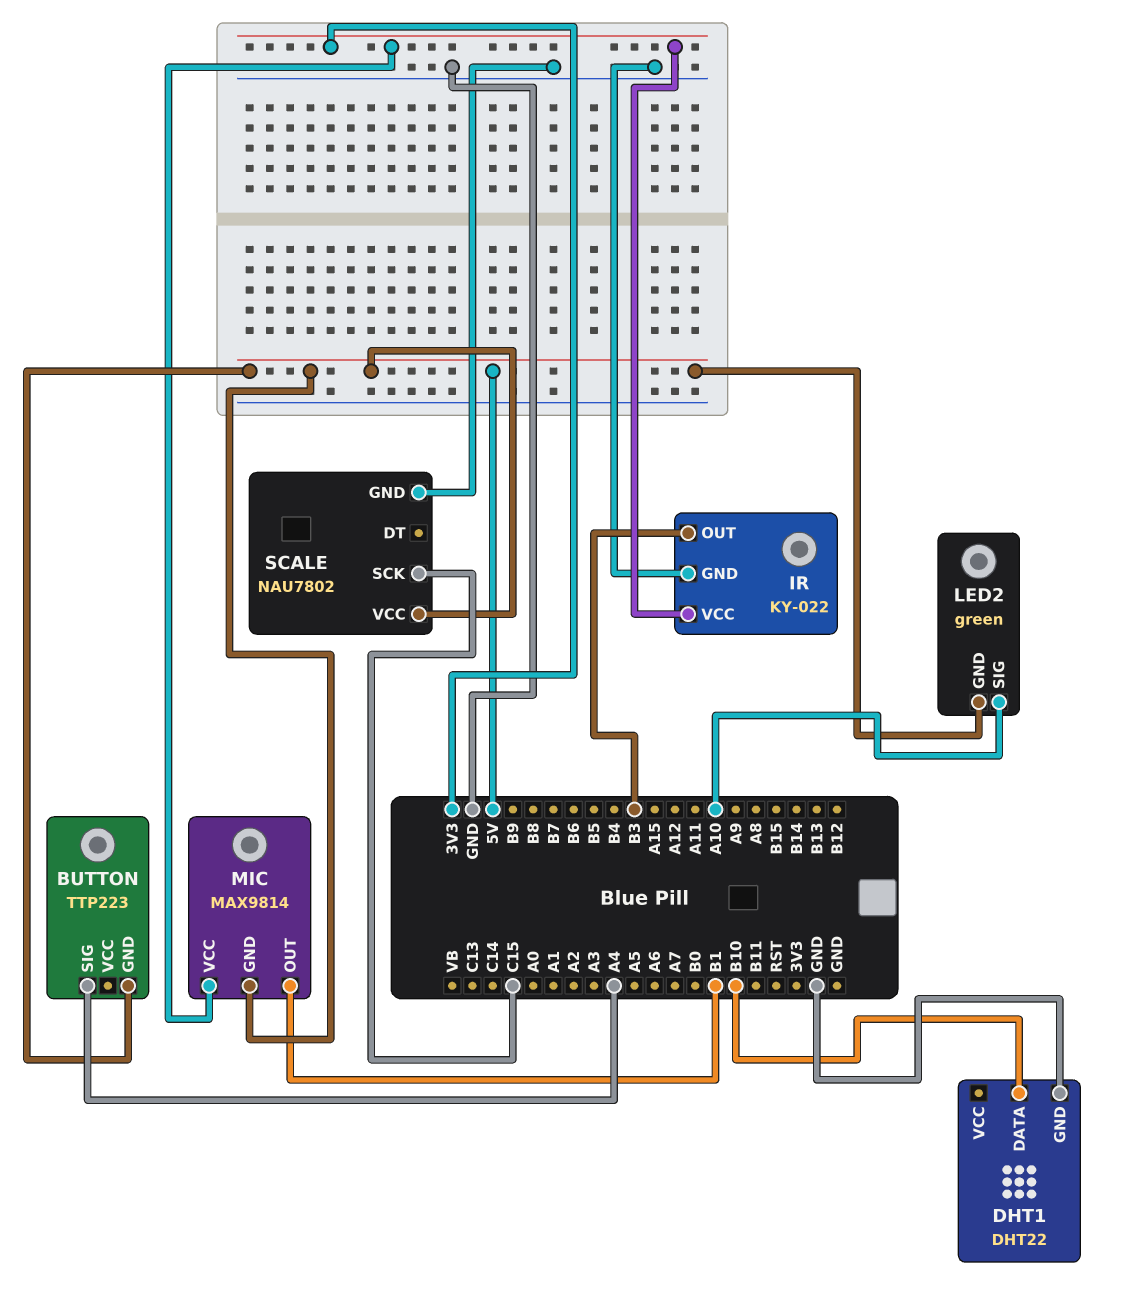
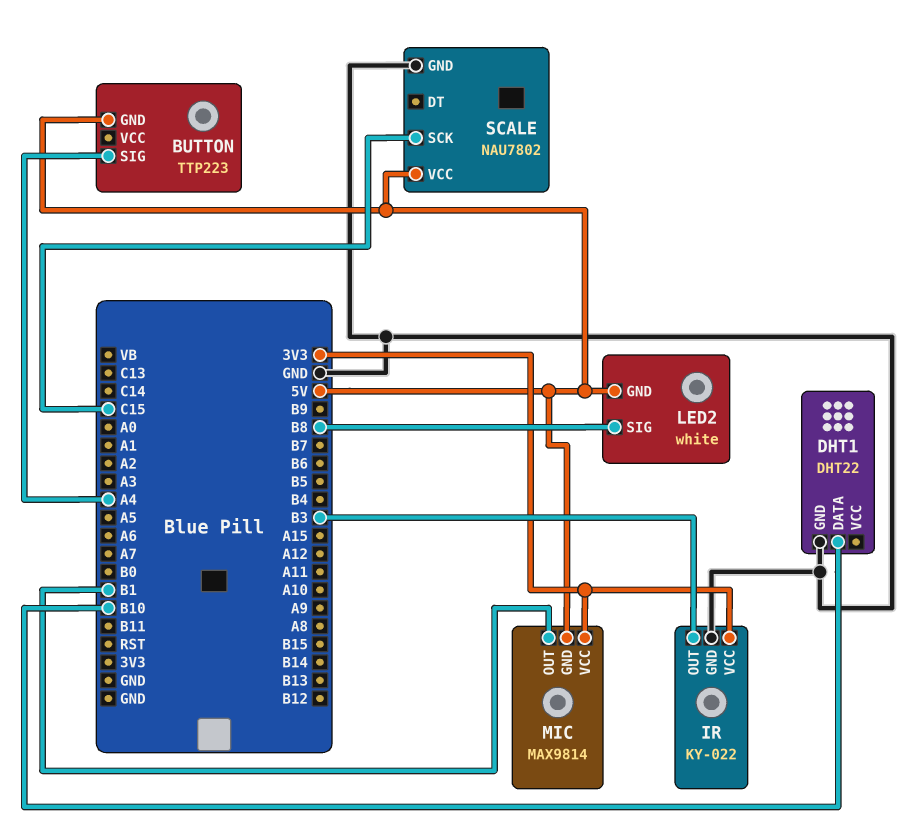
LED2: green -> white
LED2 pin SIG: A10 -> B8

